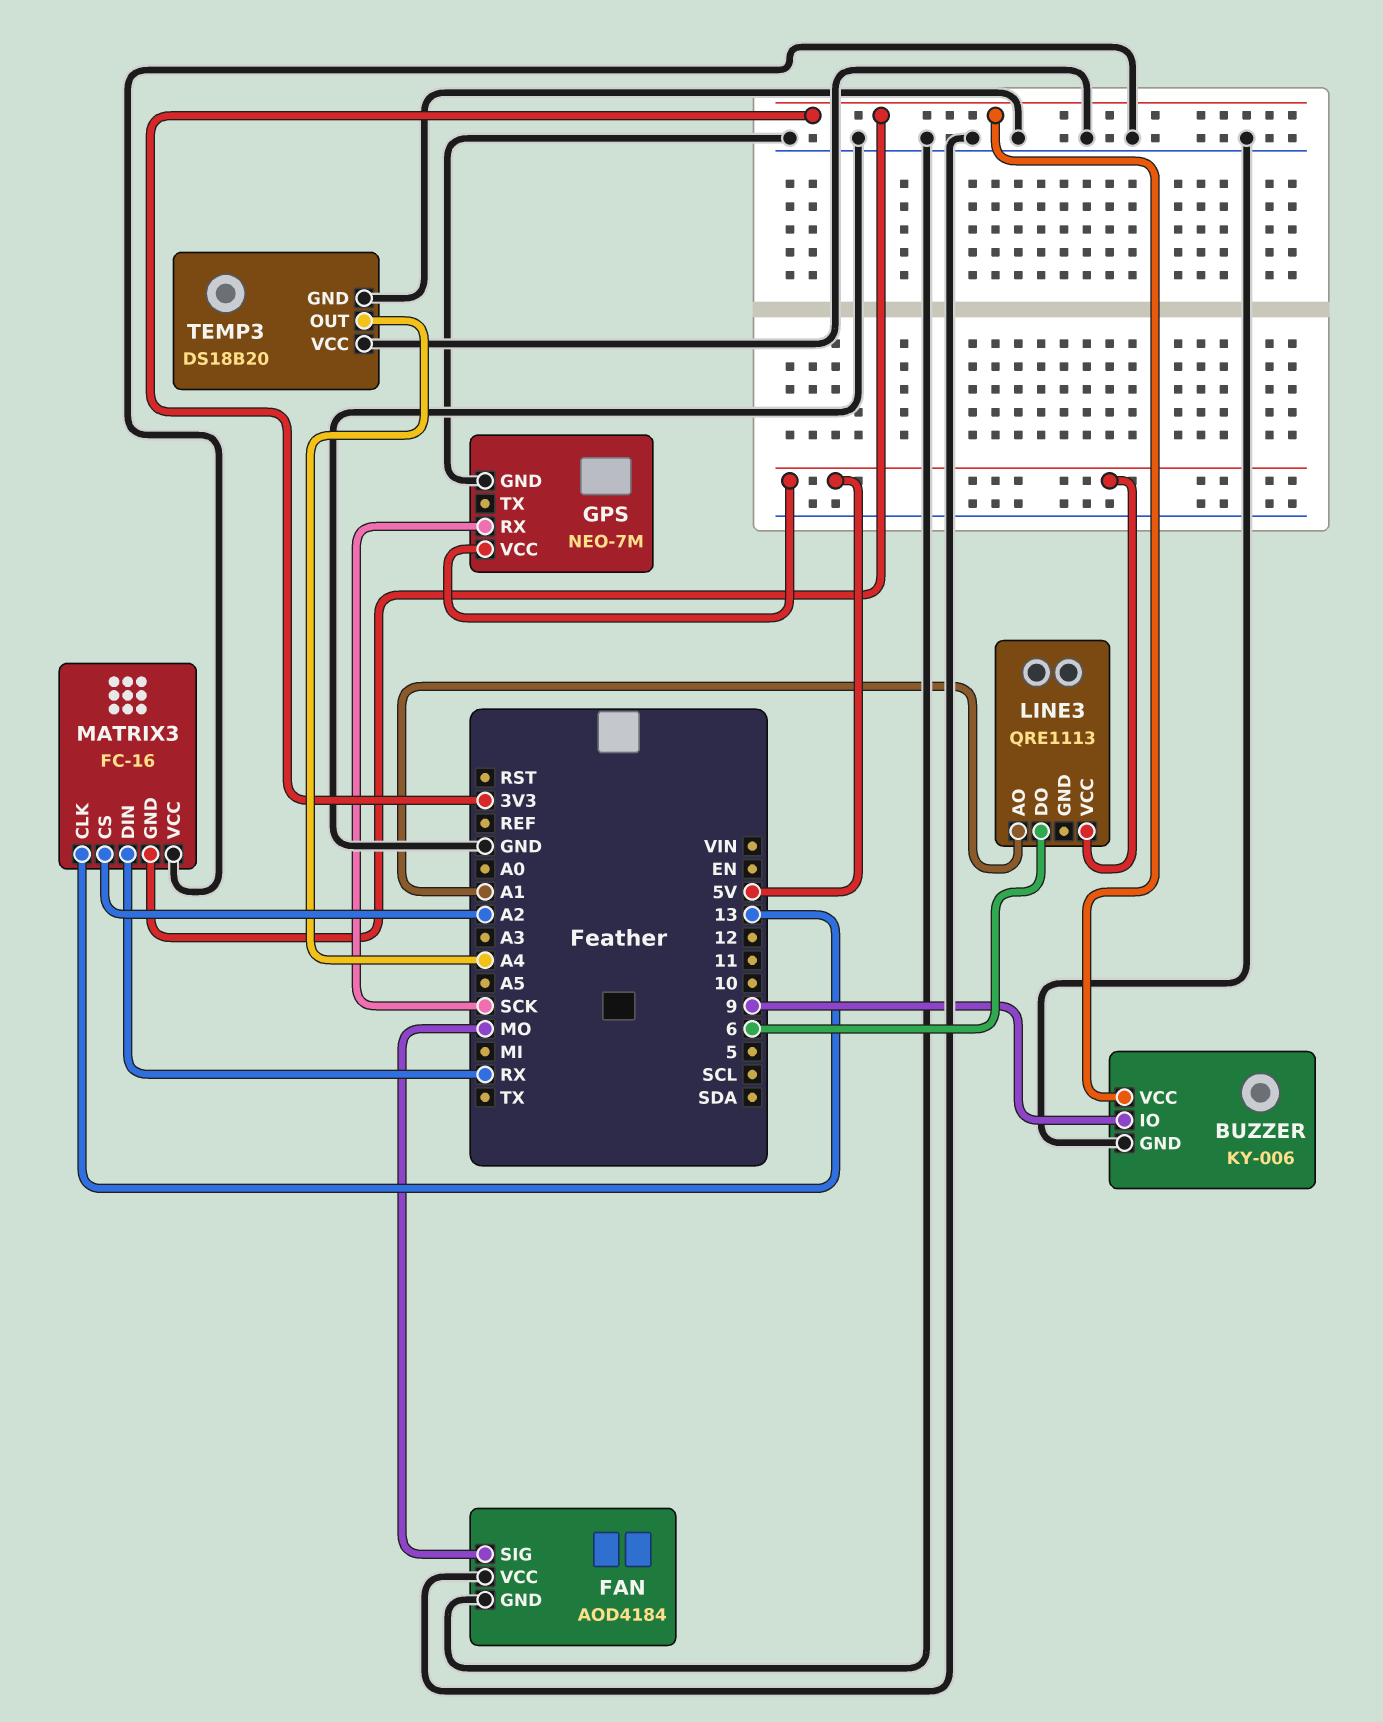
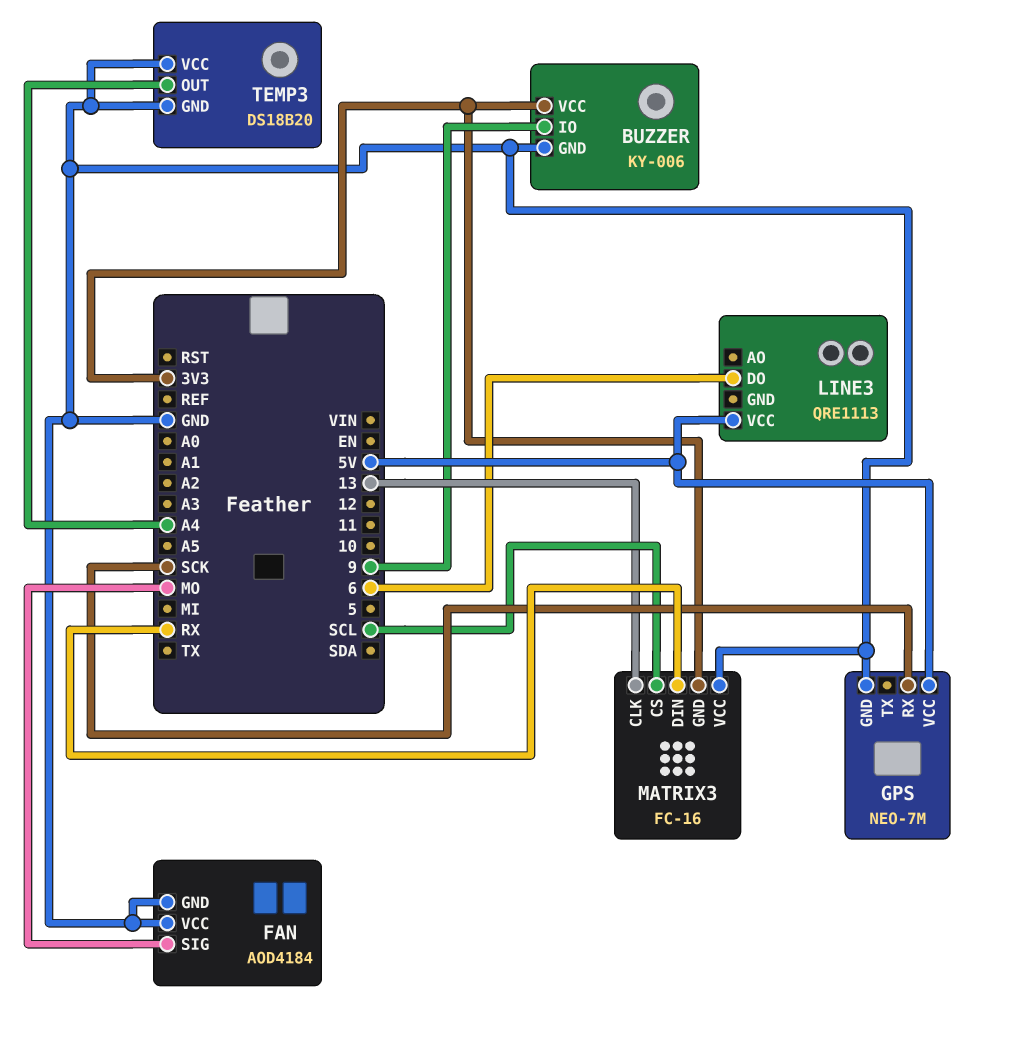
LINE3 pin AO: A1 -> none
MATRIX3 pin CS: A2 -> SCL

